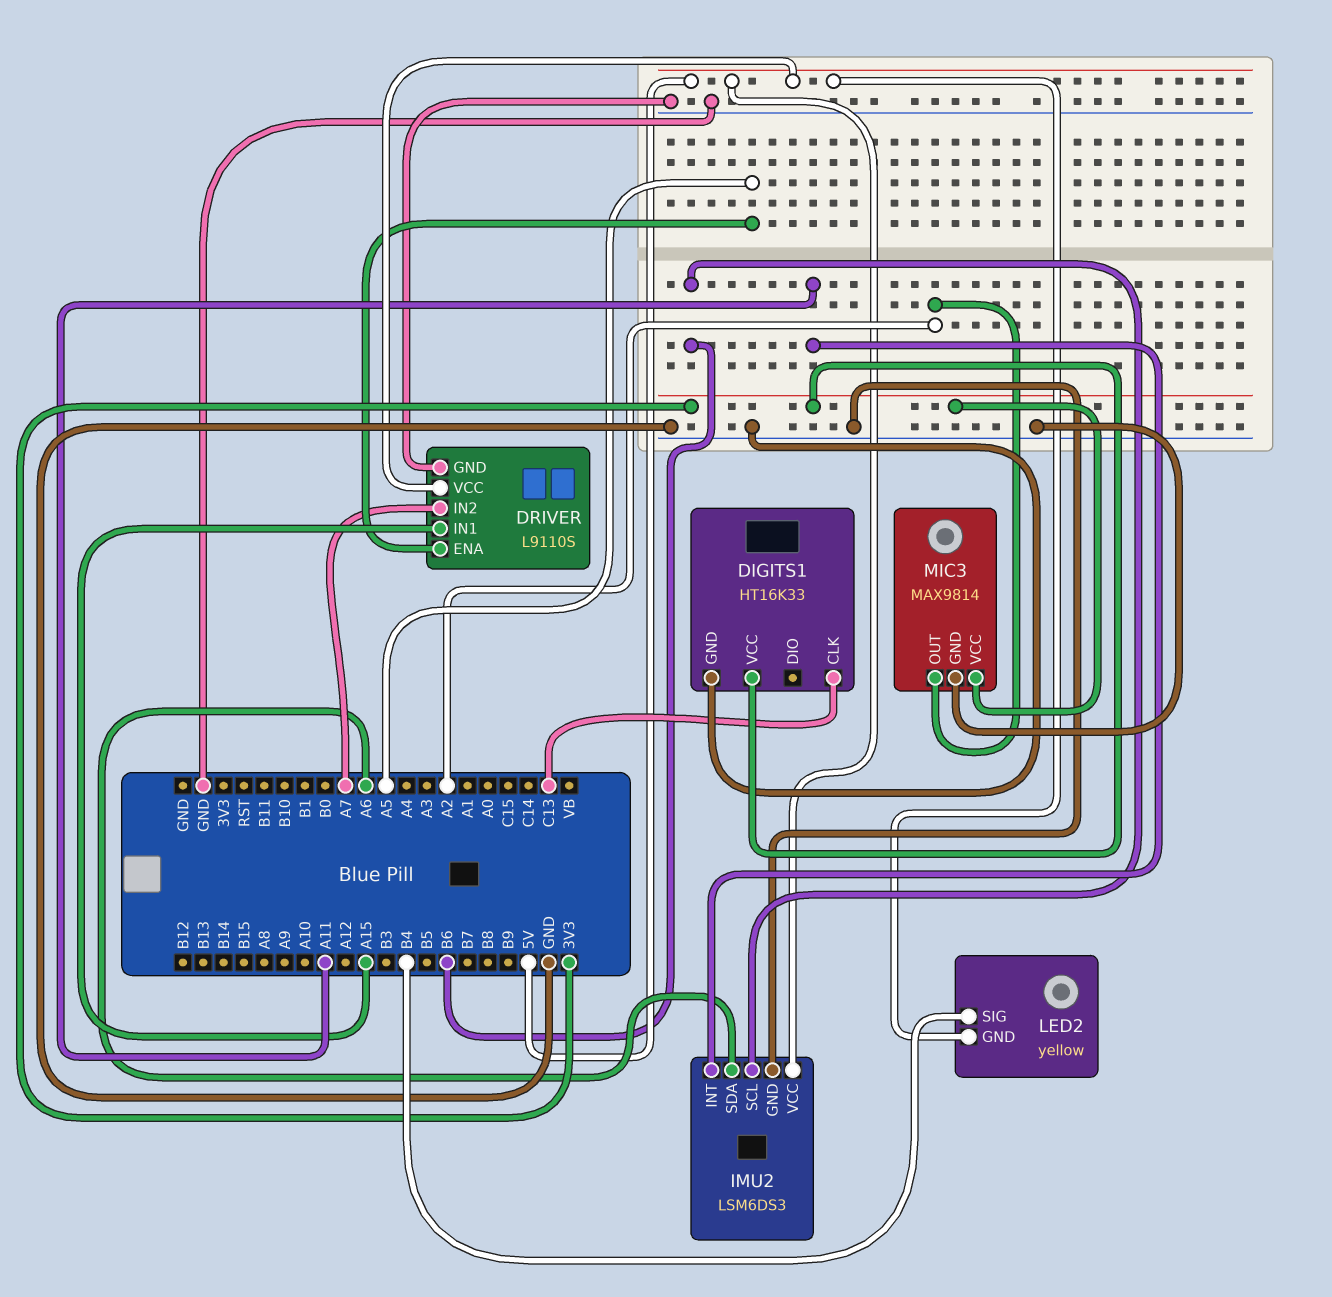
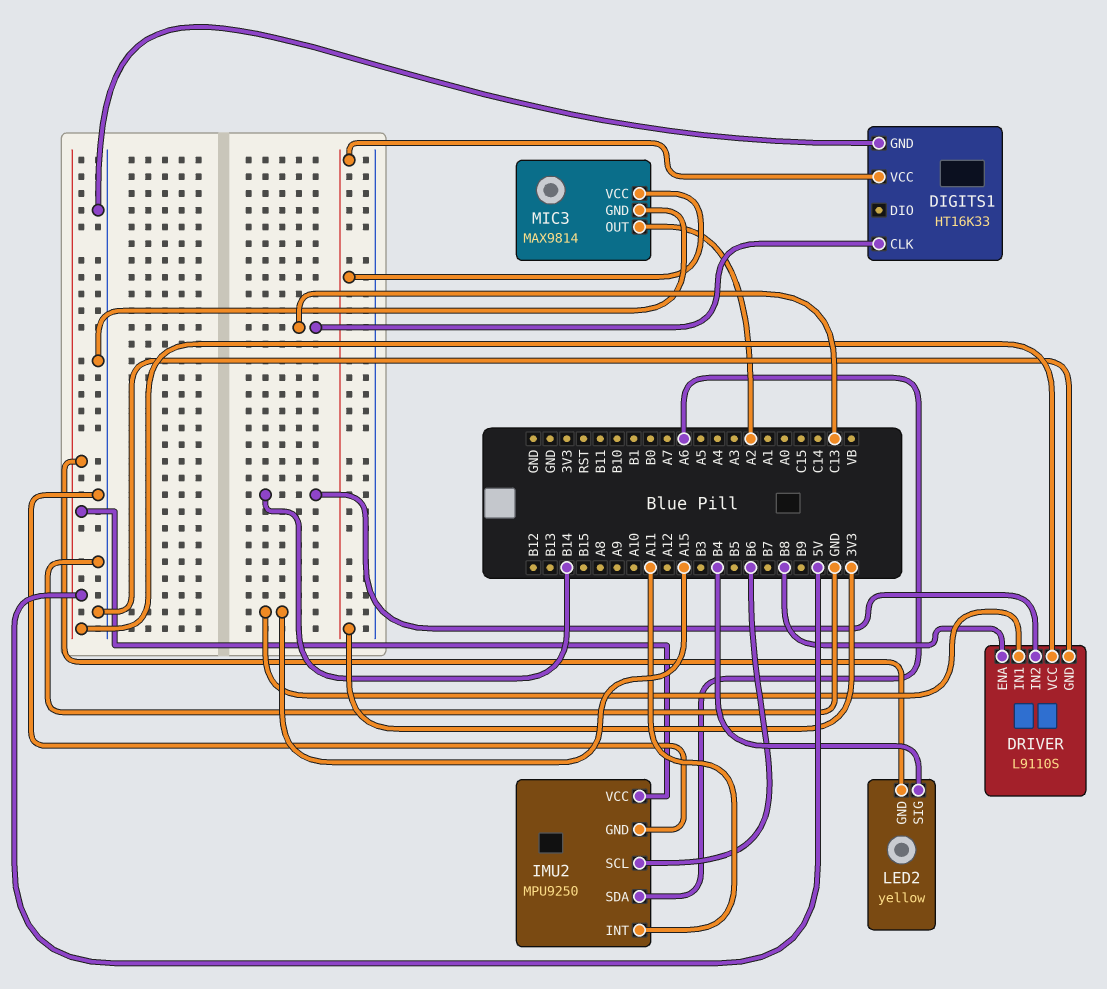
DRIVER pin ENA: A5 -> B8
DRIVER pin IN2: A7 -> B14
IMU2: LSM6DS3 -> MPU9250

